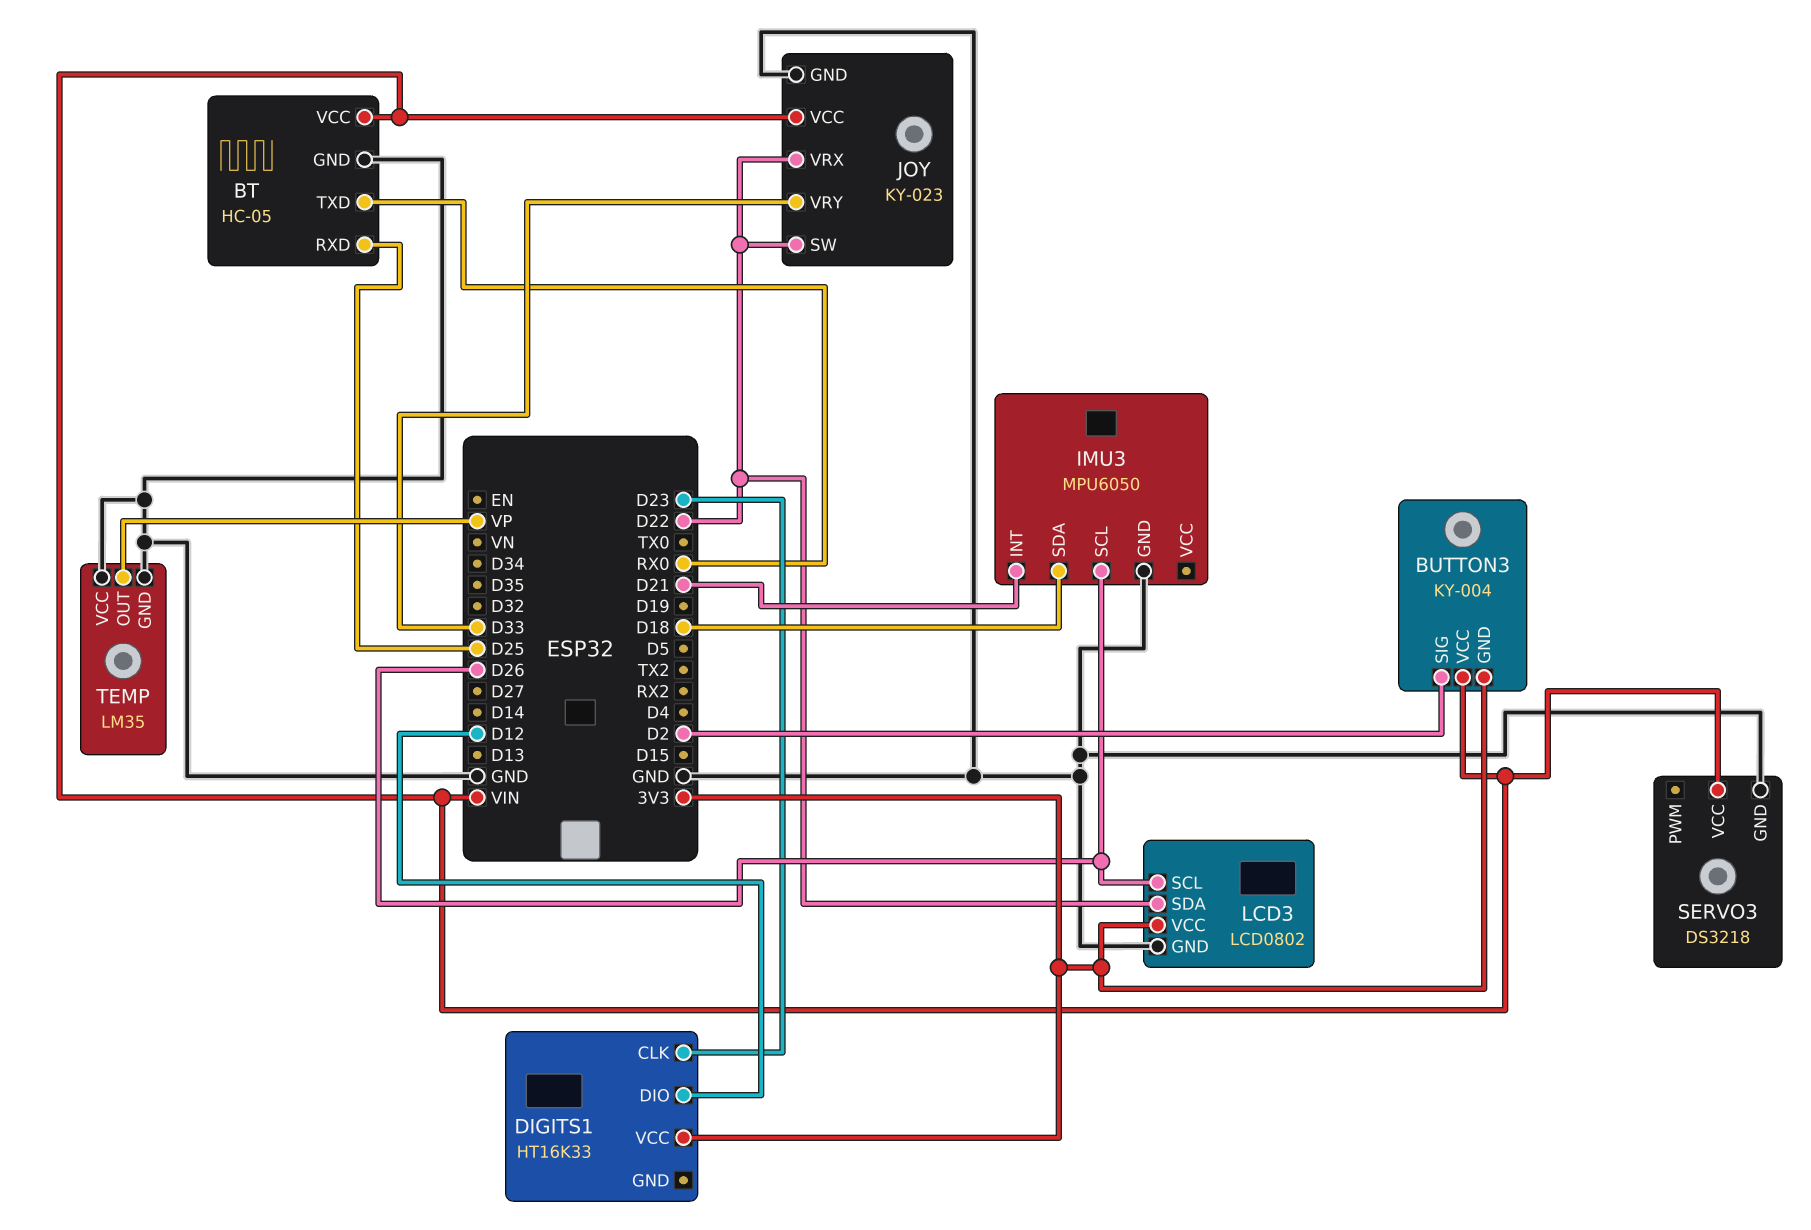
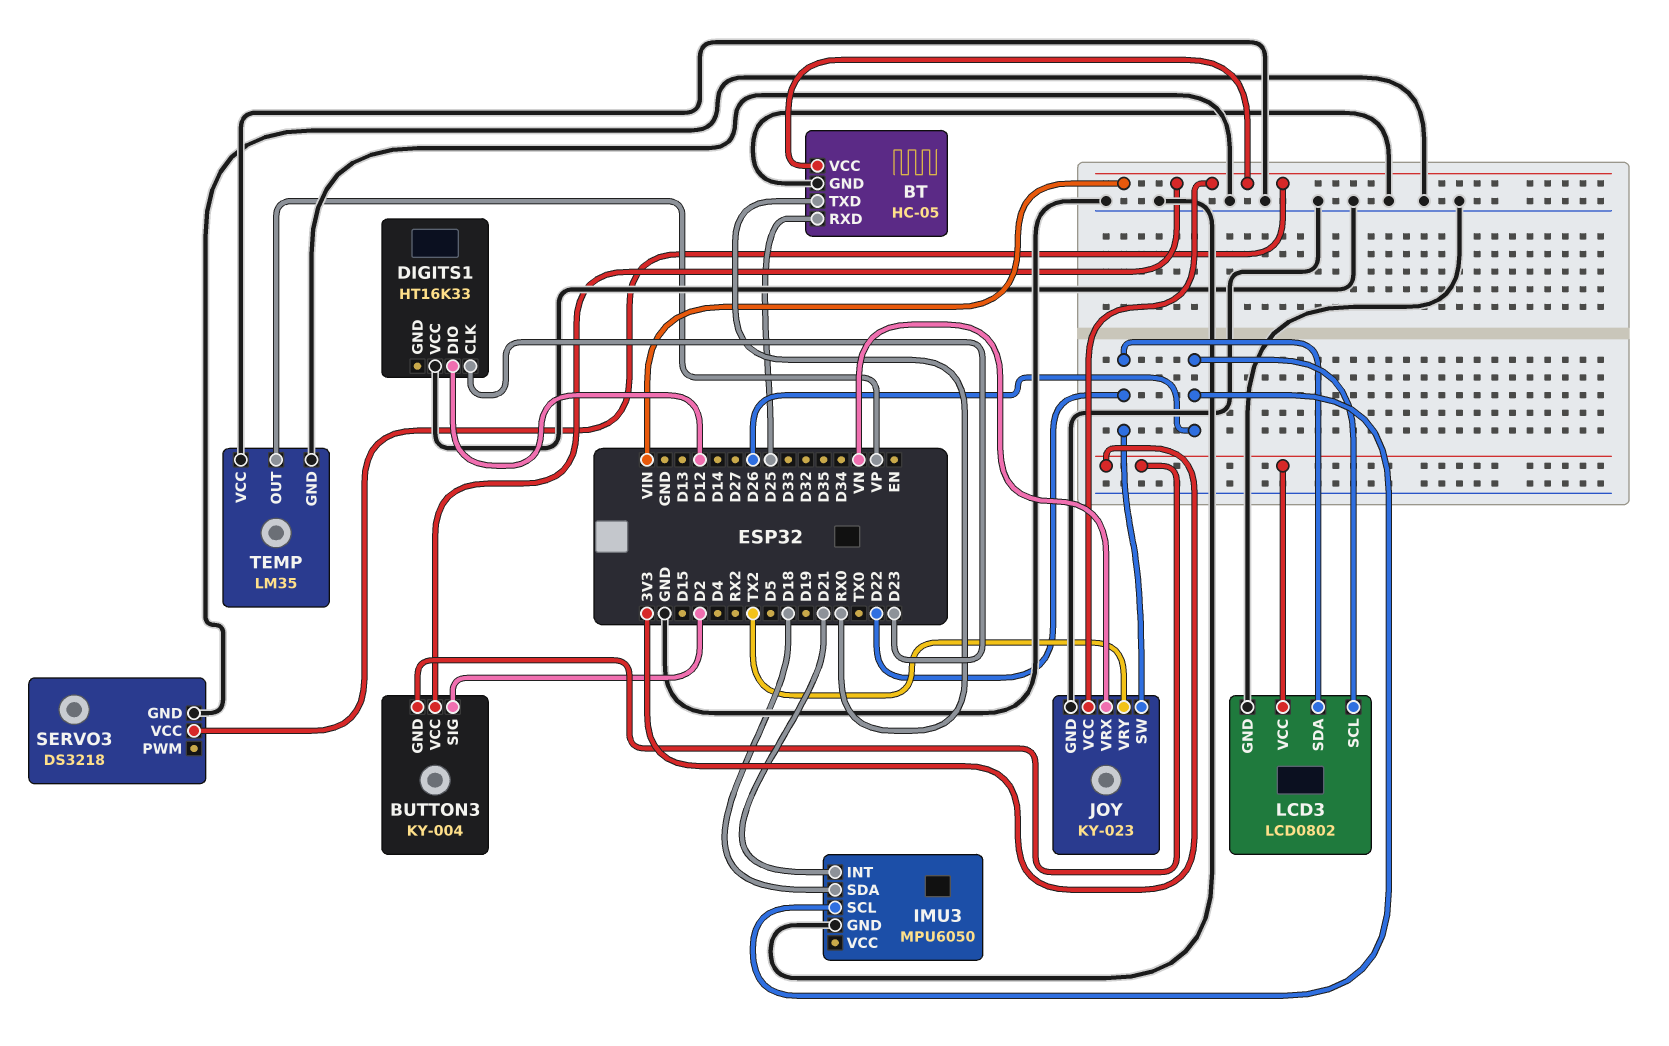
DIGITS1 pin VCC: 3V3 -> GND
JOY pin VRX: D22 -> VN
JOY pin VRY: D33 -> TX2

